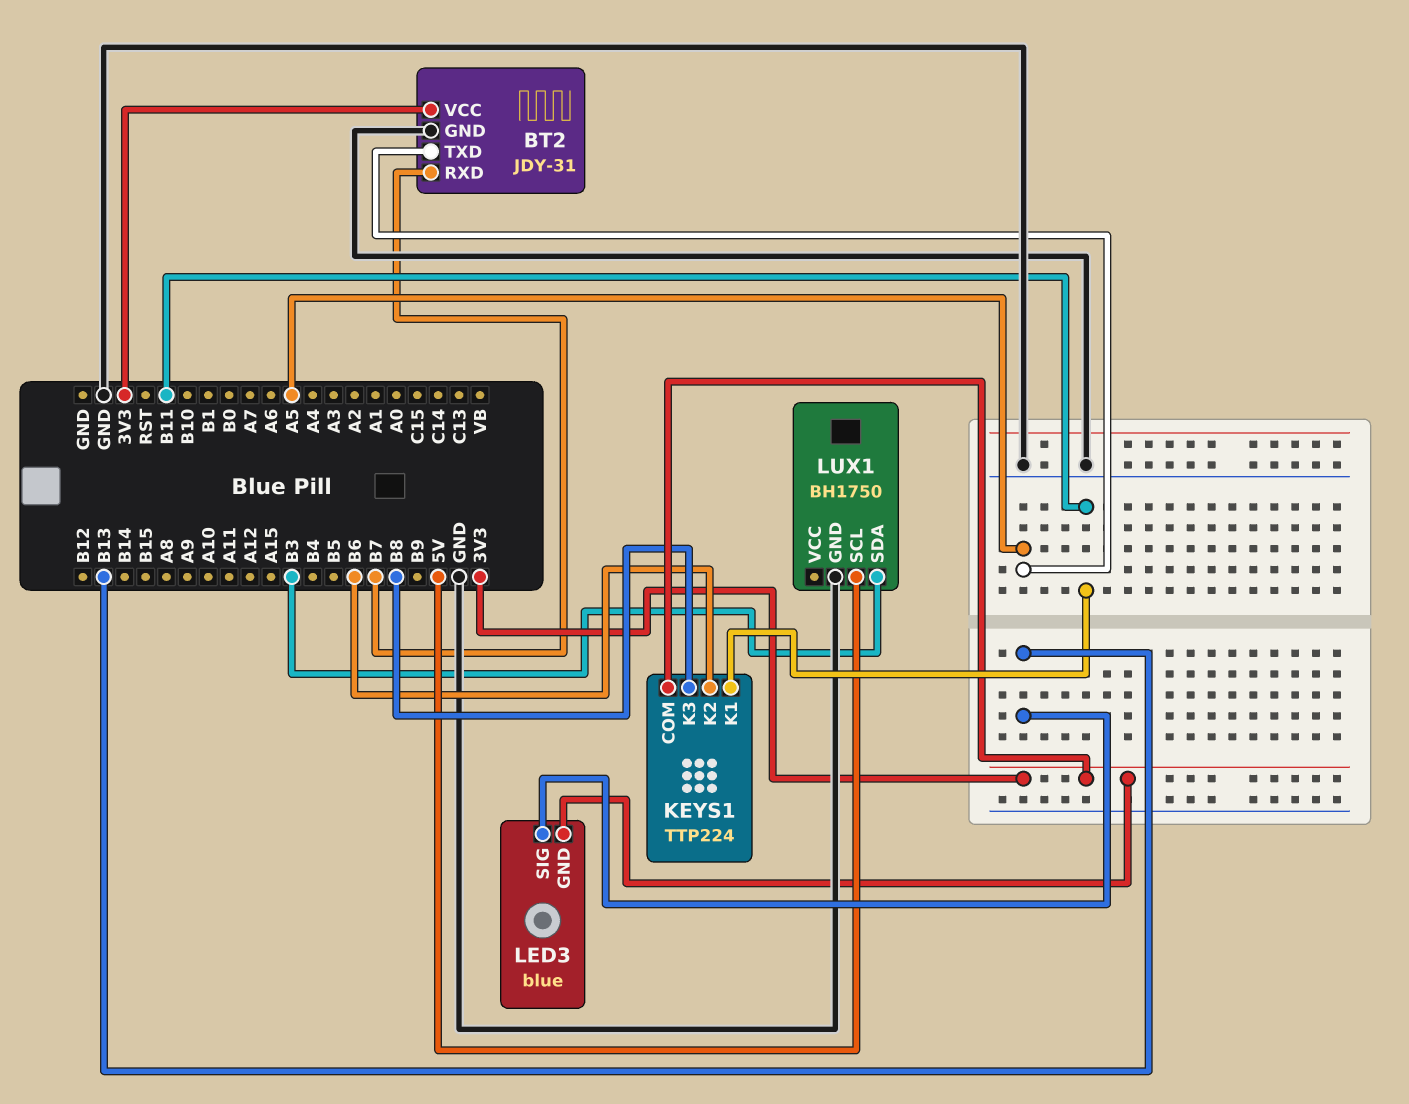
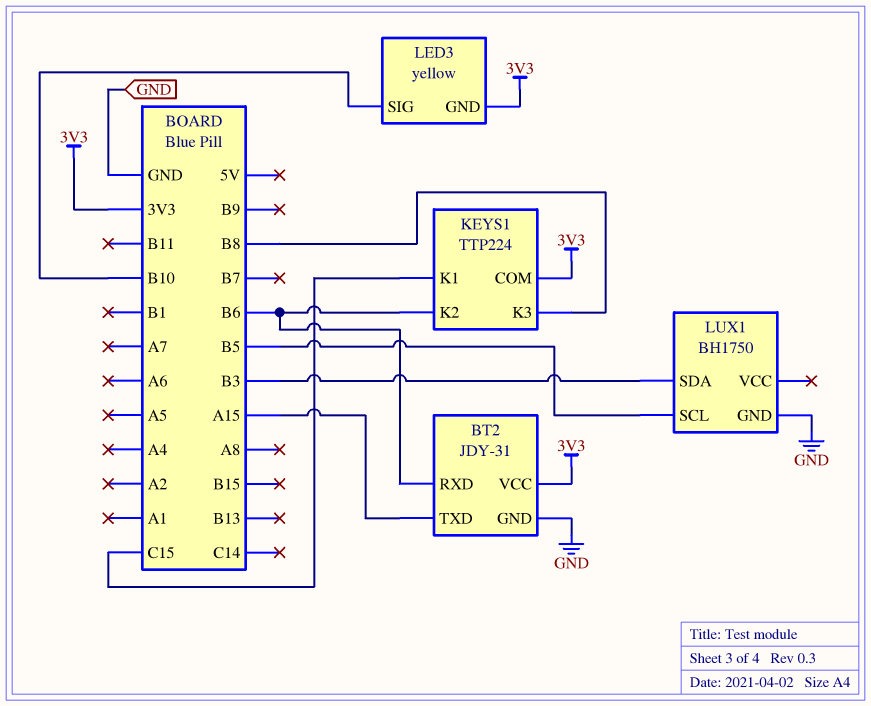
BT2 pin RXD: B7 -> B6
BT2 pin TXD: A5 -> A15
KEYS1 pin K1: B11 -> C15
LED3: blue -> yellow
LED3 pin SIG: B13 -> B10
LUX1 pin SCL: 5V -> B5

